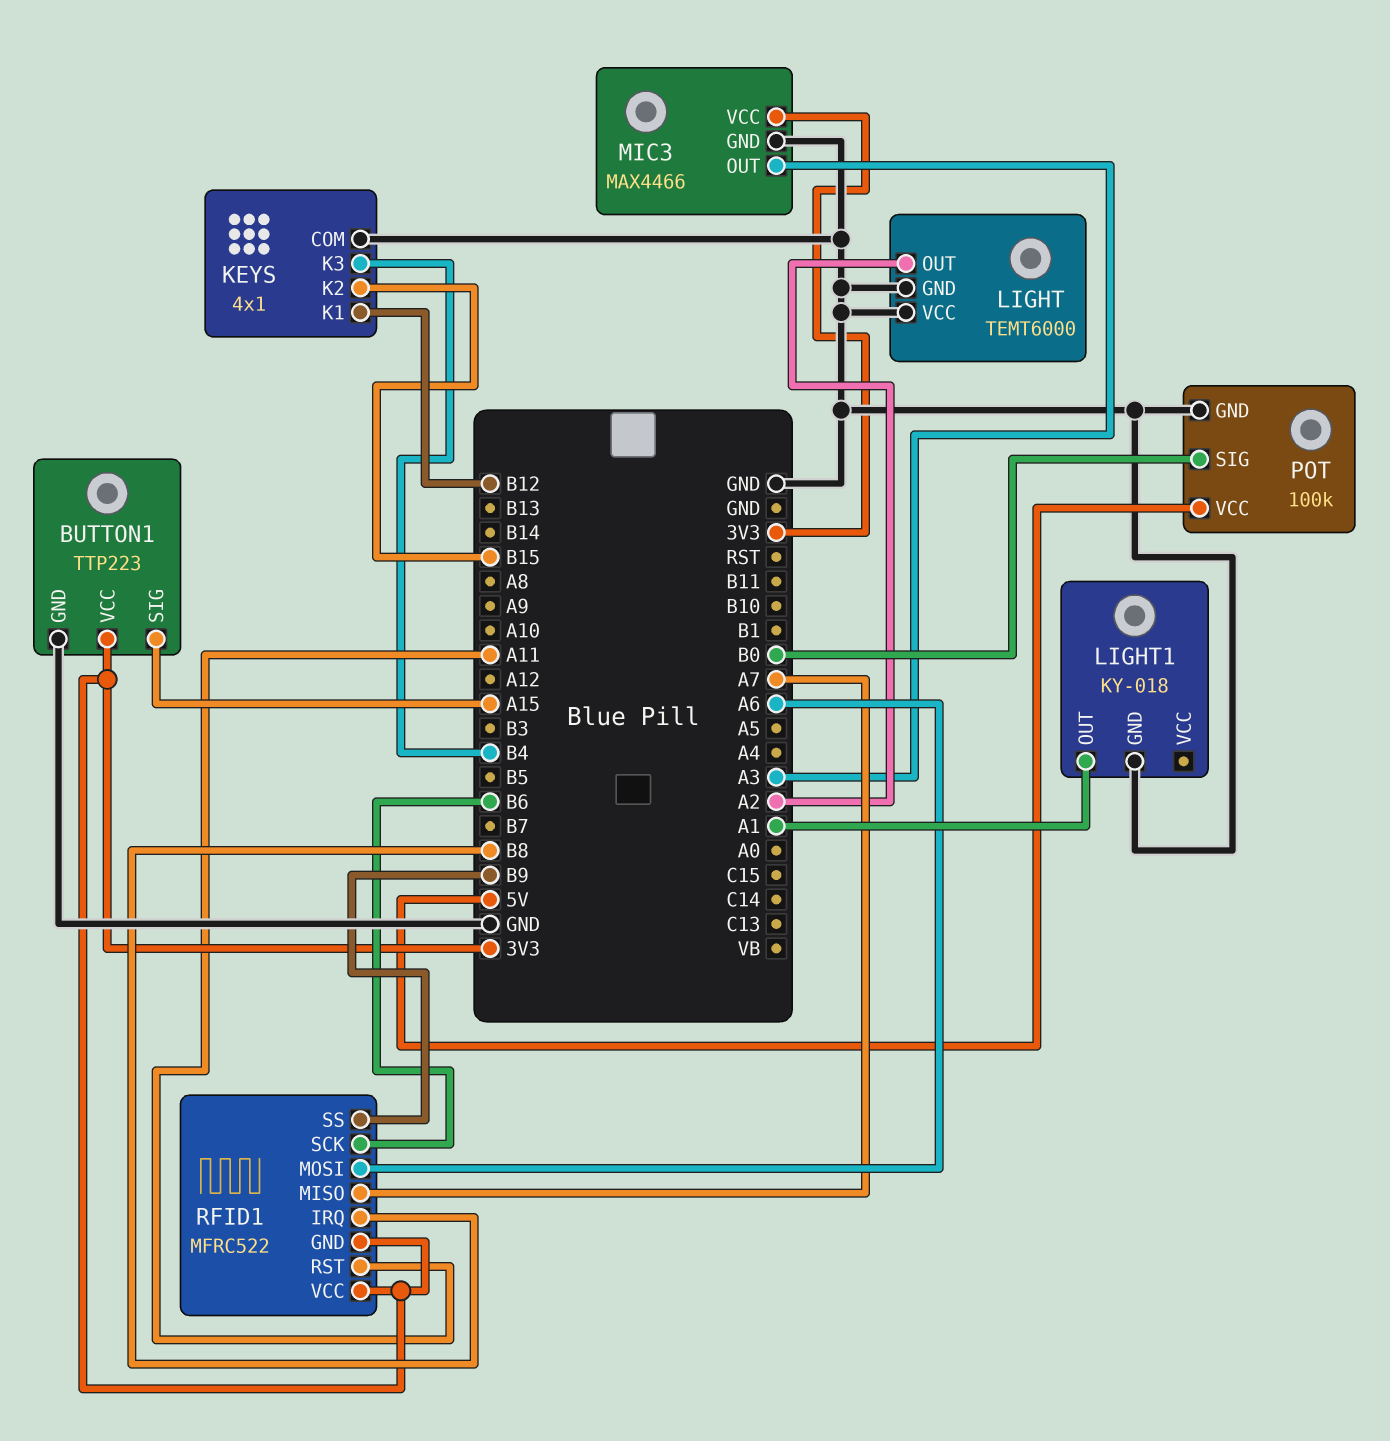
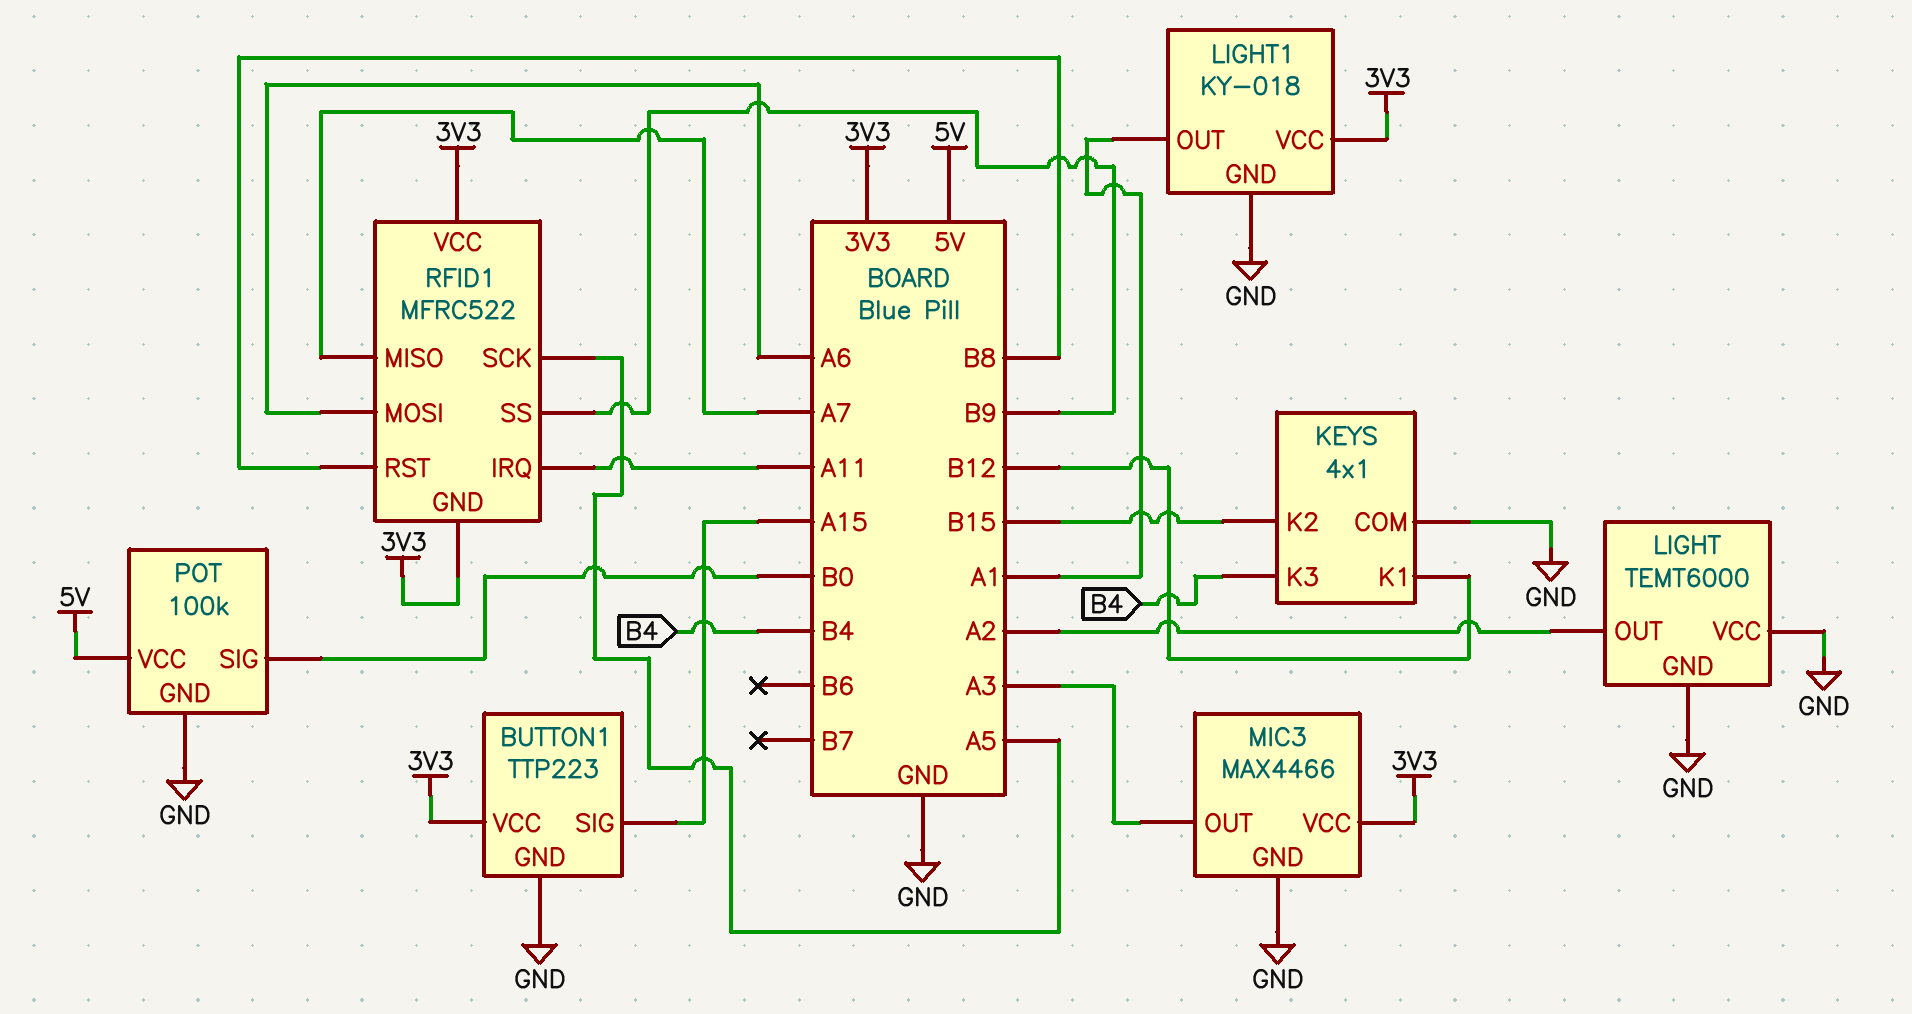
LIGHT1 pin VCC: none -> 3V3
RFID1 pin IRQ: B8 -> A11
RFID1 pin RST: A11 -> B8
RFID1 pin SCK: B6 -> A5

